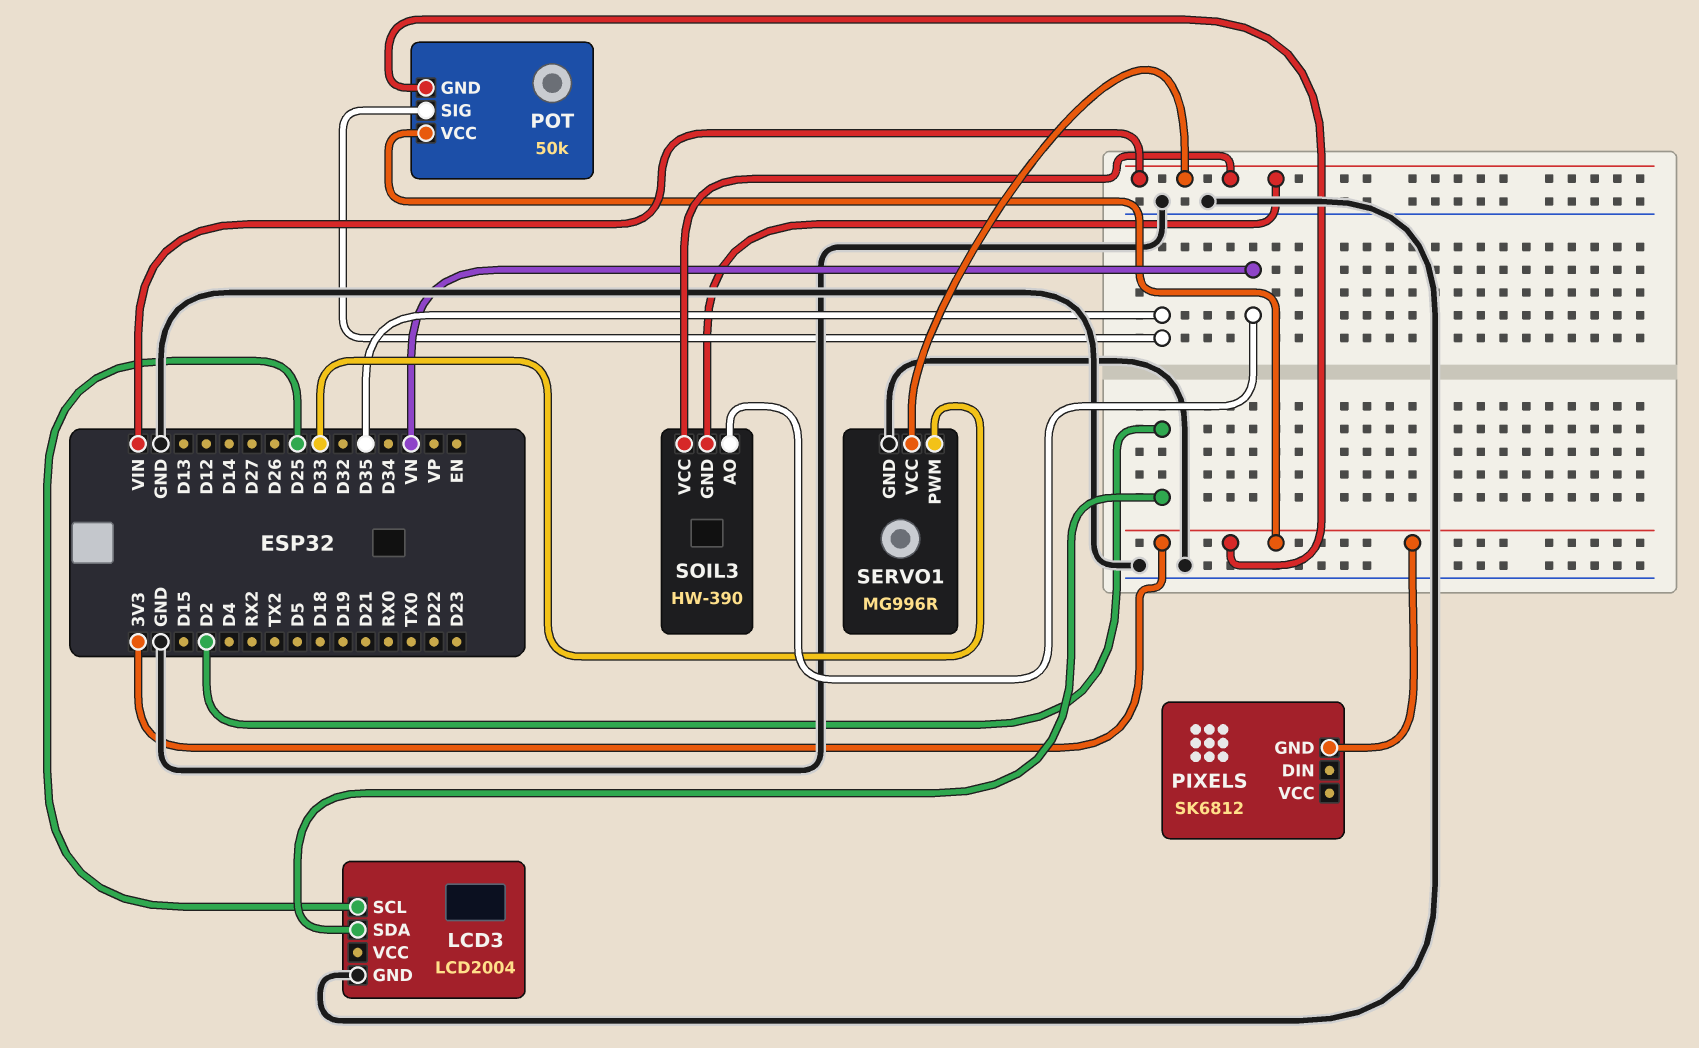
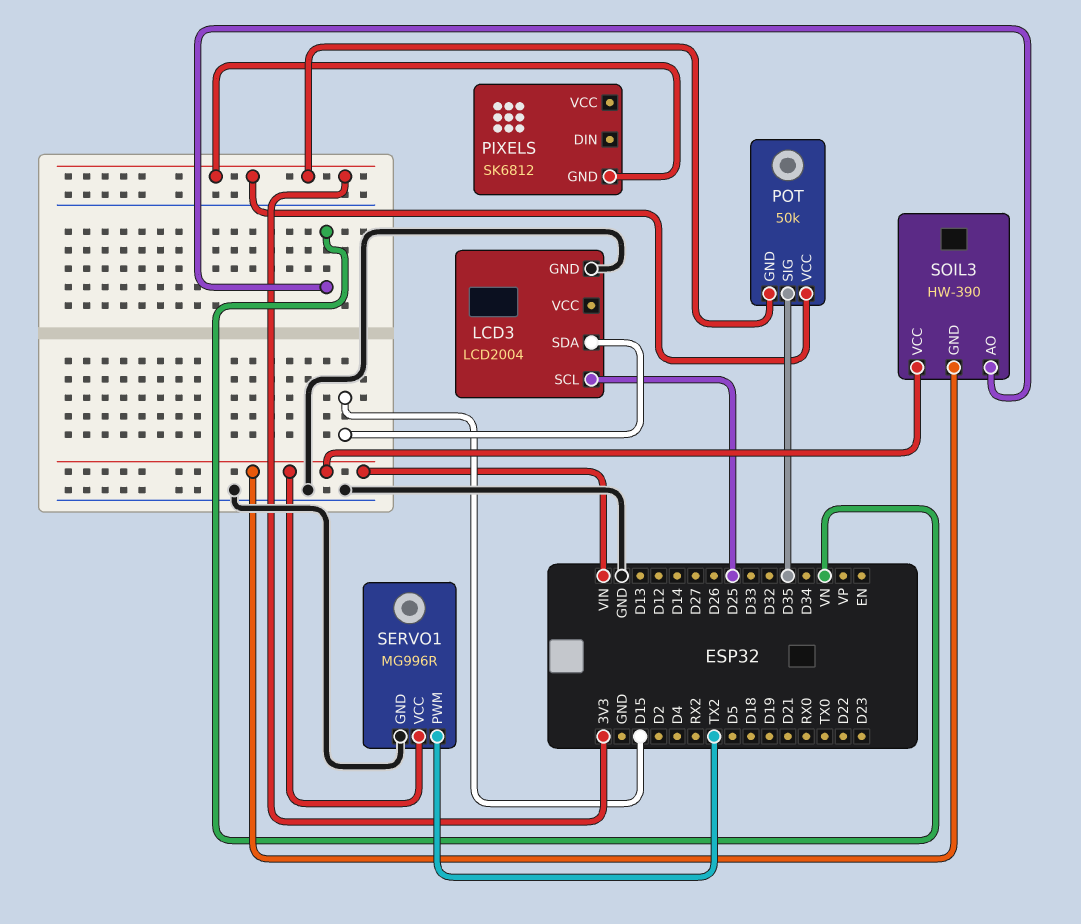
LCD3 pin SDA: D2 -> D15
SERVO1 pin PWM: D33 -> TX2

